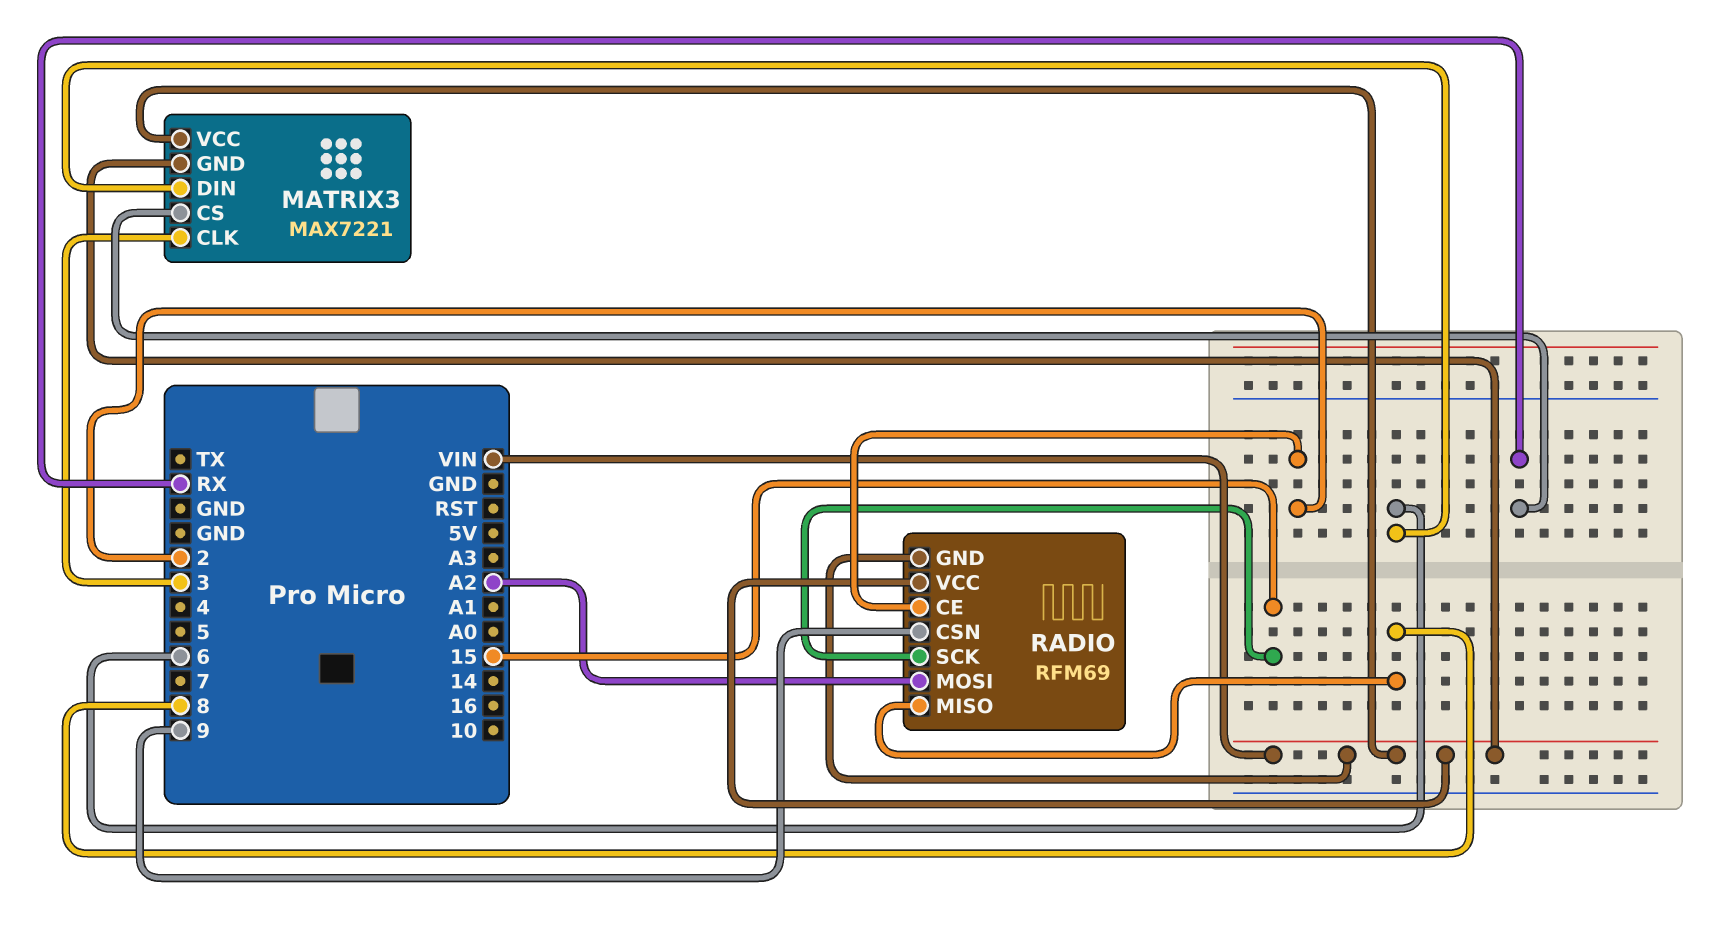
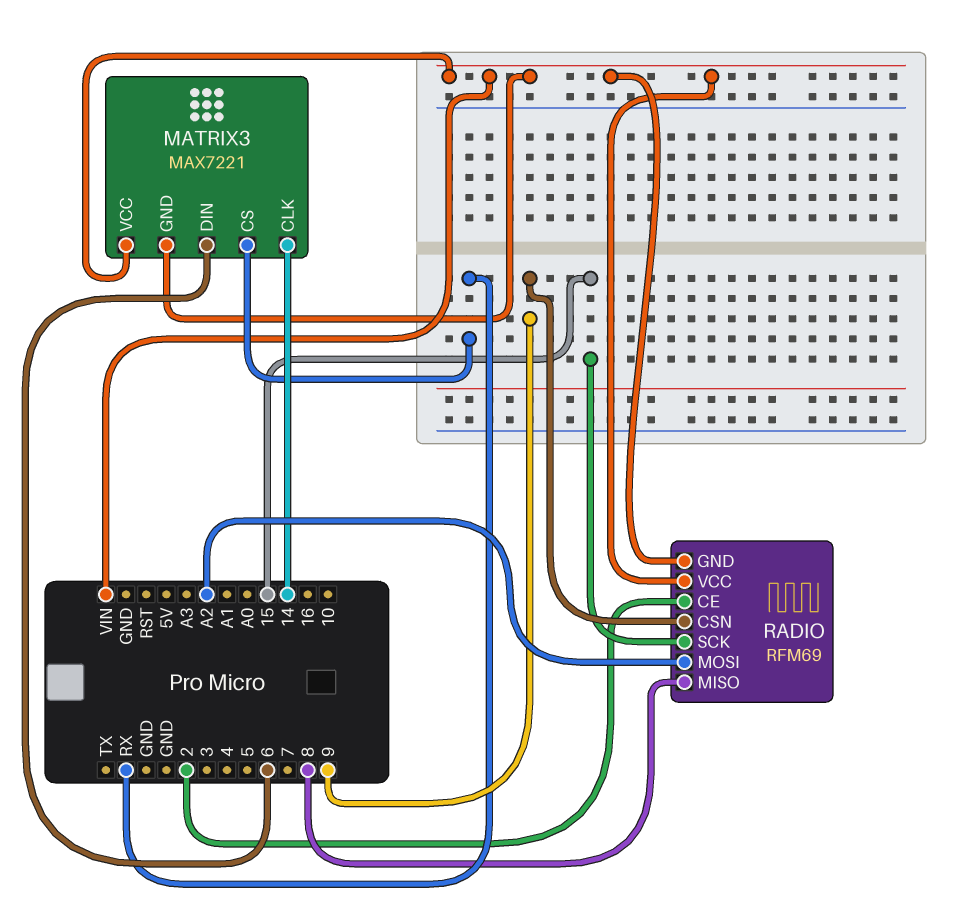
MATRIX3 pin CLK: 3 -> 14

